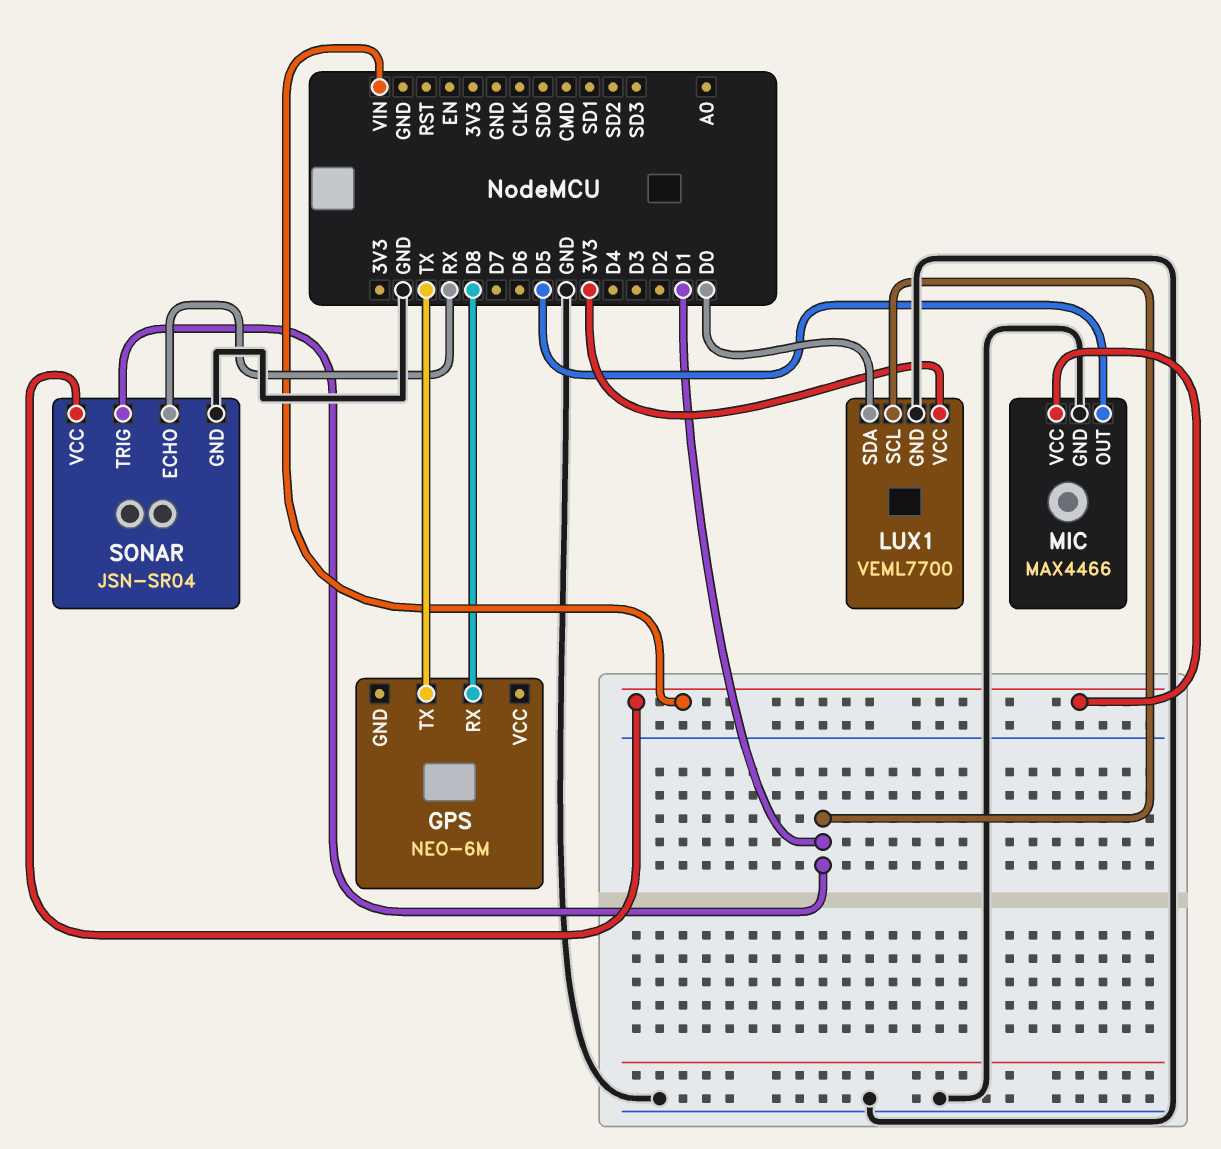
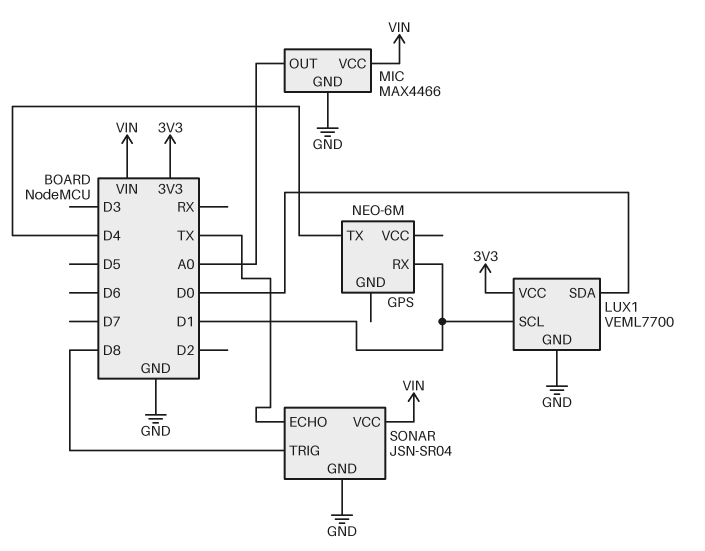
GPS pin RX: D8 -> D1
GPS pin TX: TX -> D4
MIC pin OUT: D5 -> A0
SONAR pin ECHO: RX -> TX
SONAR pin TRIG: D1 -> D8

